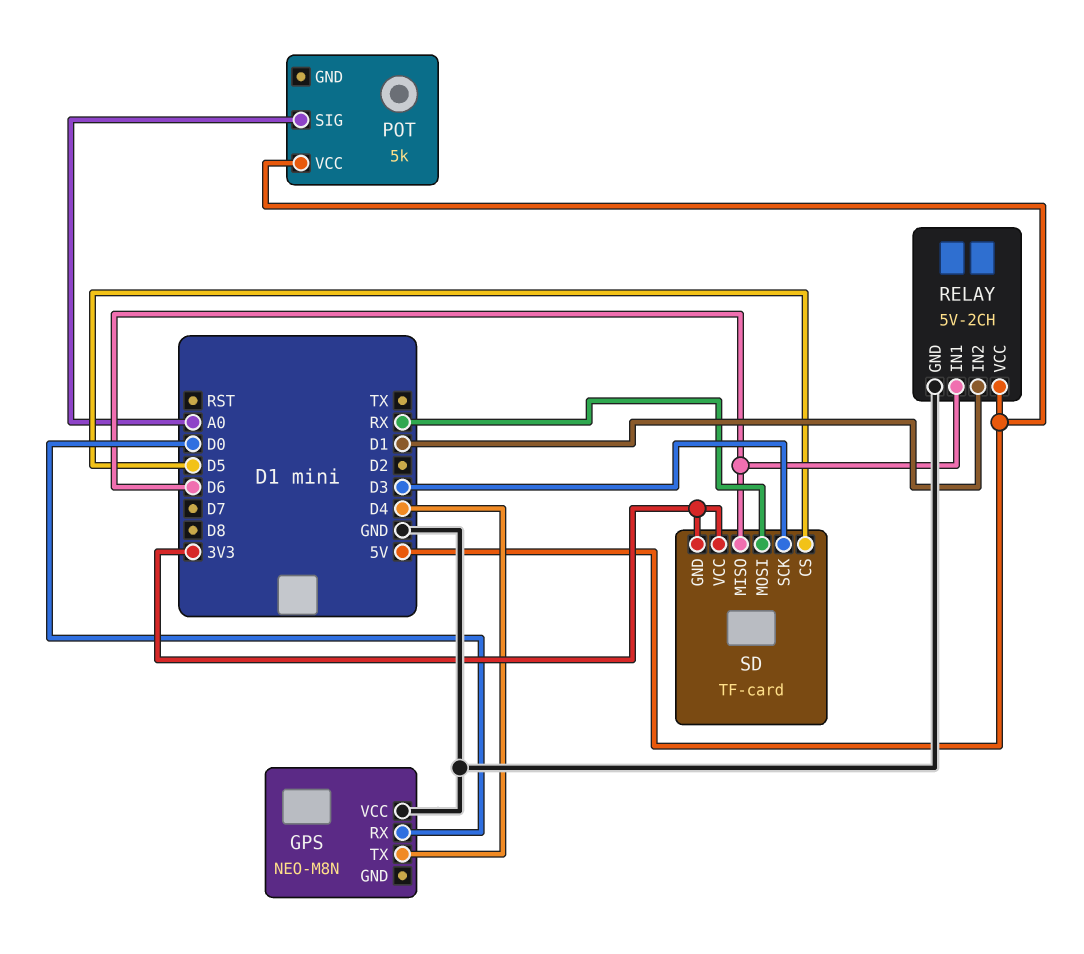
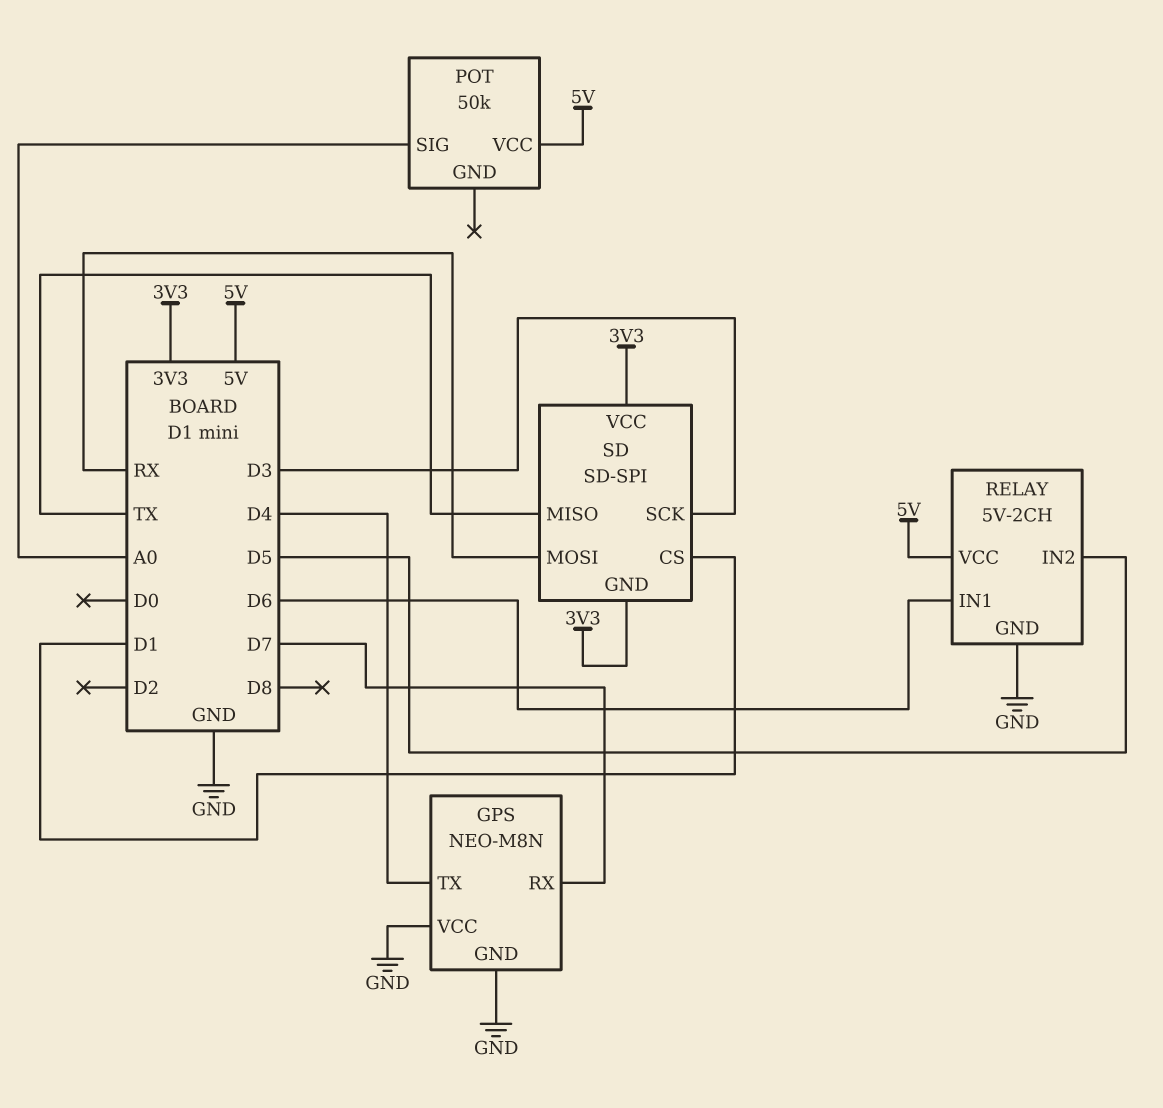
GPS pin GND: none -> GND
GPS pin RX: D0 -> D7
POT: 5k -> 50k
RELAY pin IN2: D1 -> D5
SD: TF-card -> SD-SPI
SD pin CS: D5 -> D1
SD pin MISO: D6 -> TX

